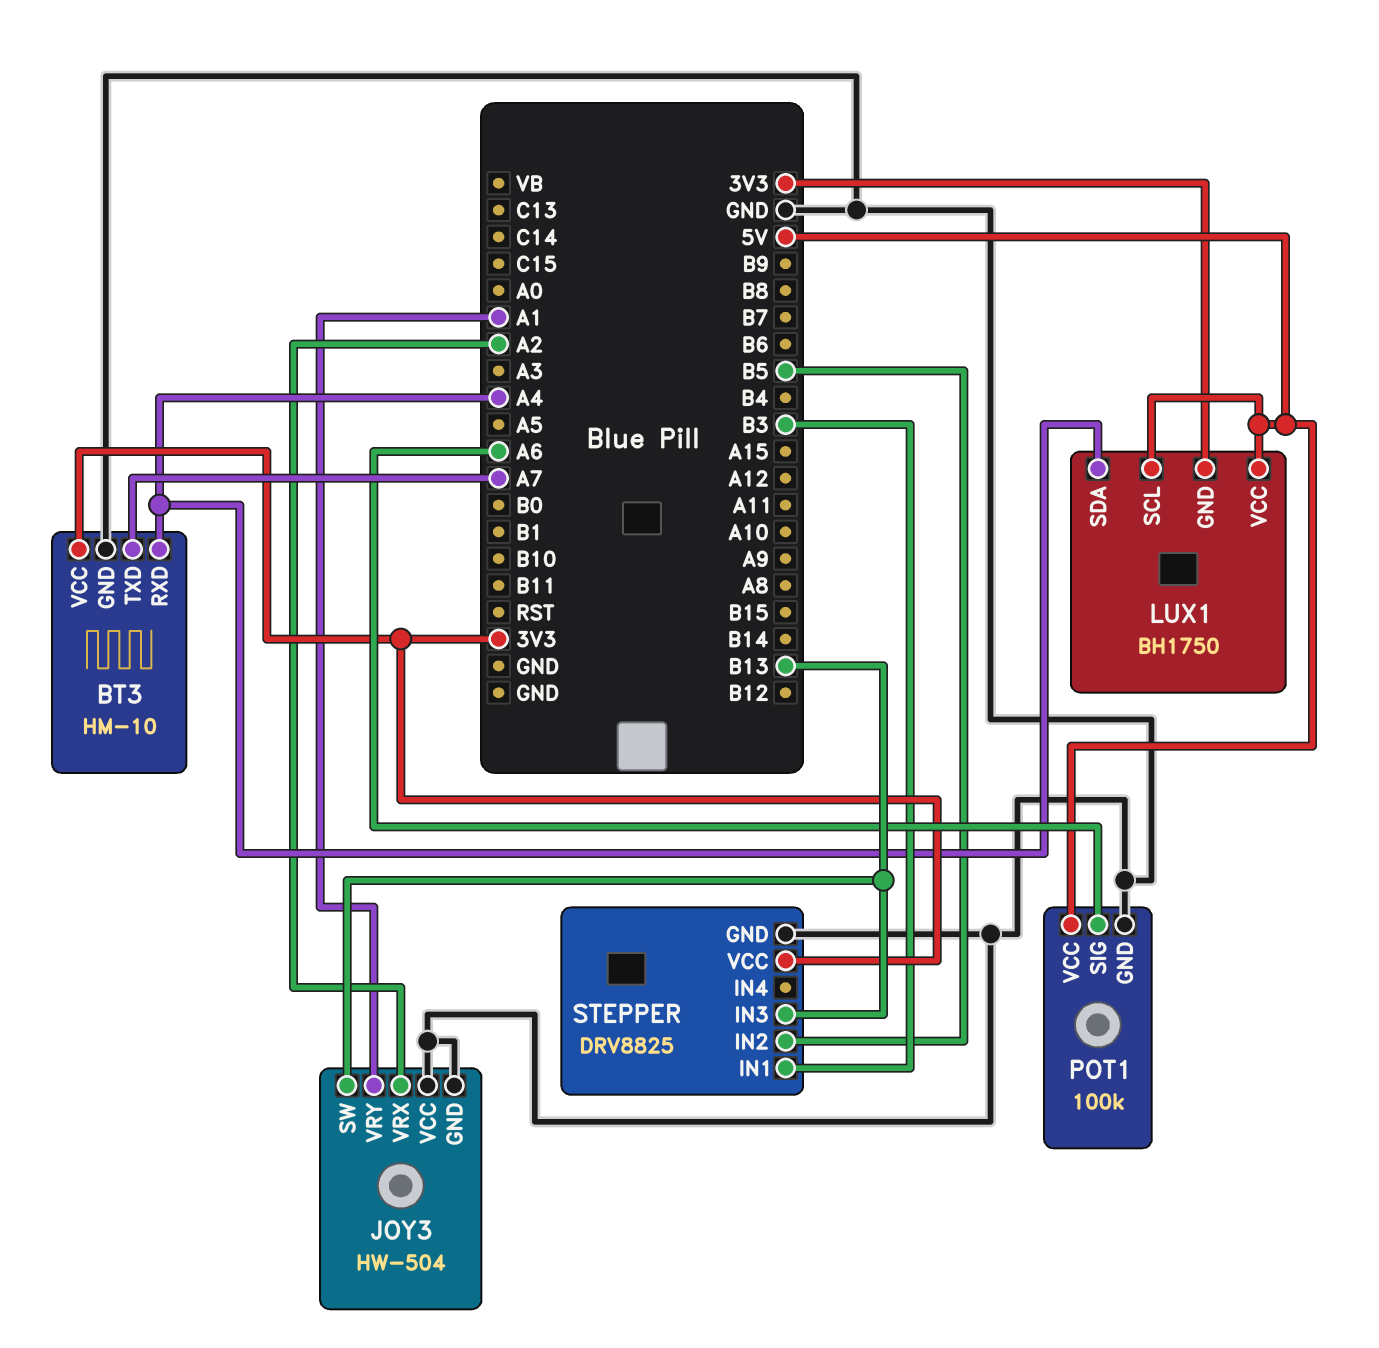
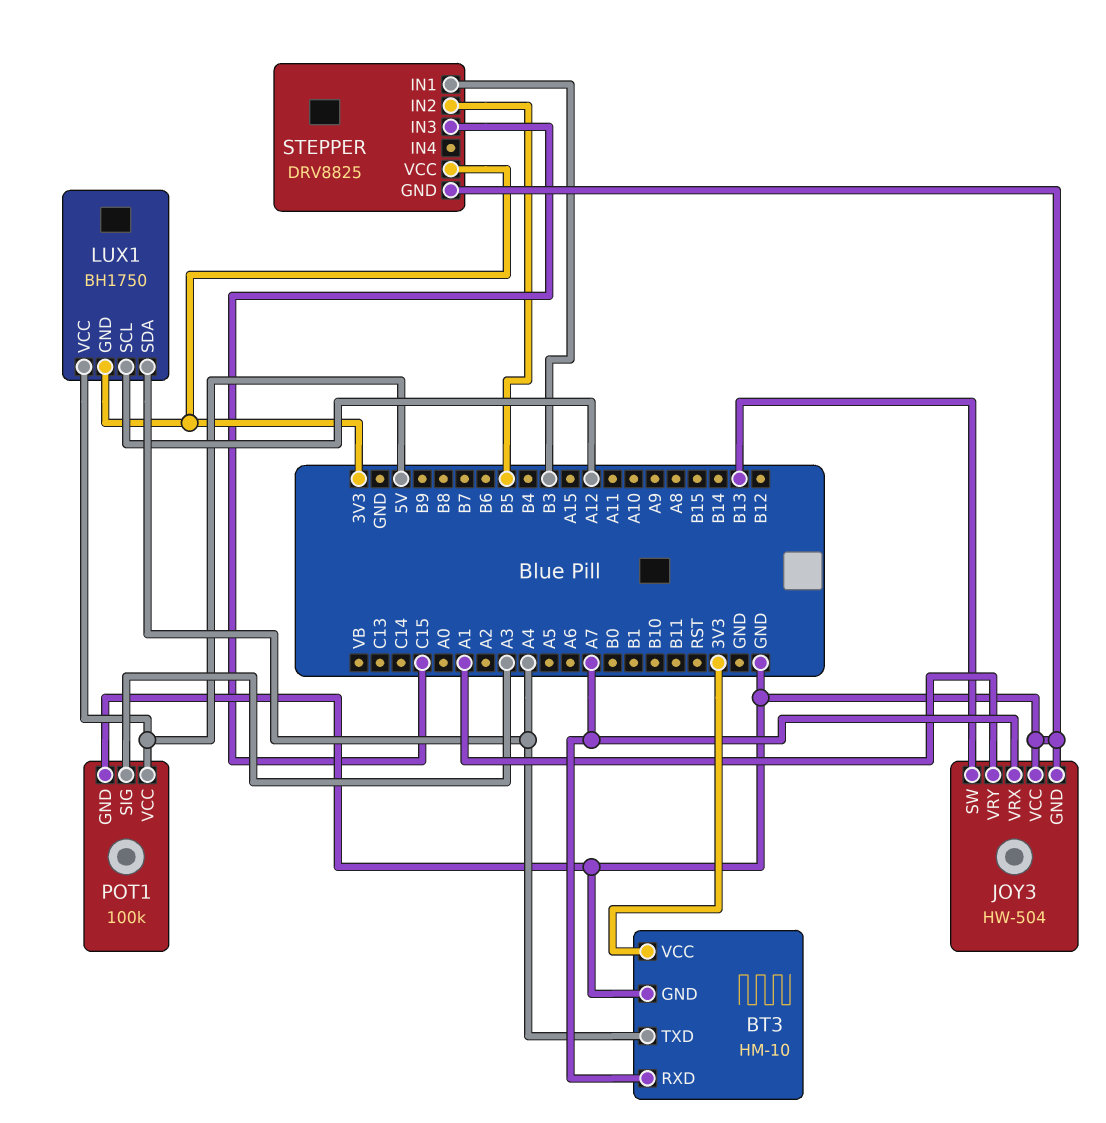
BT3 pin RXD: A4 -> A7
BT3 pin TXD: A7 -> A4
JOY3 pin VRX: A2 -> A7
LUX1 pin SCL: 5V -> A12
POT1 pin SIG: A6 -> A3
STEPPER pin IN3: B13 -> C15

